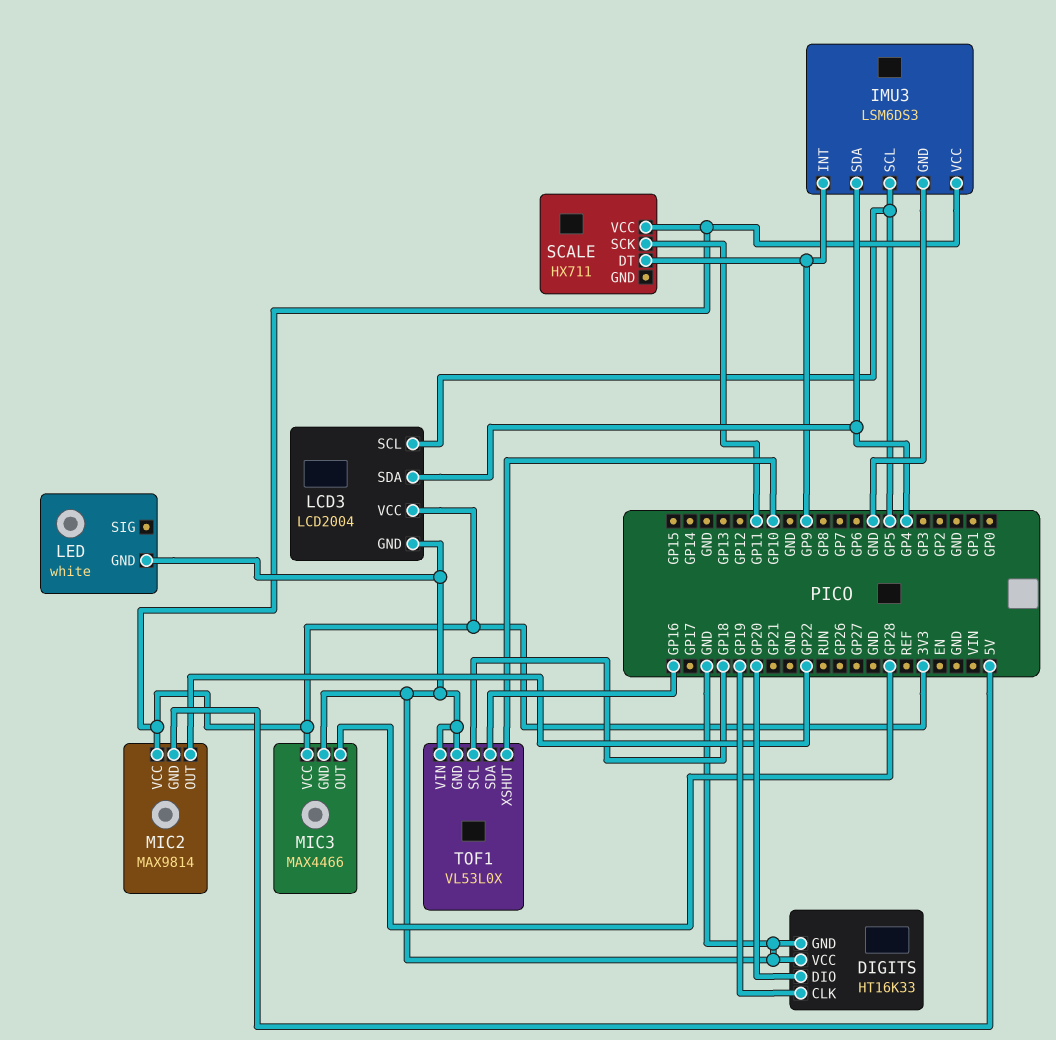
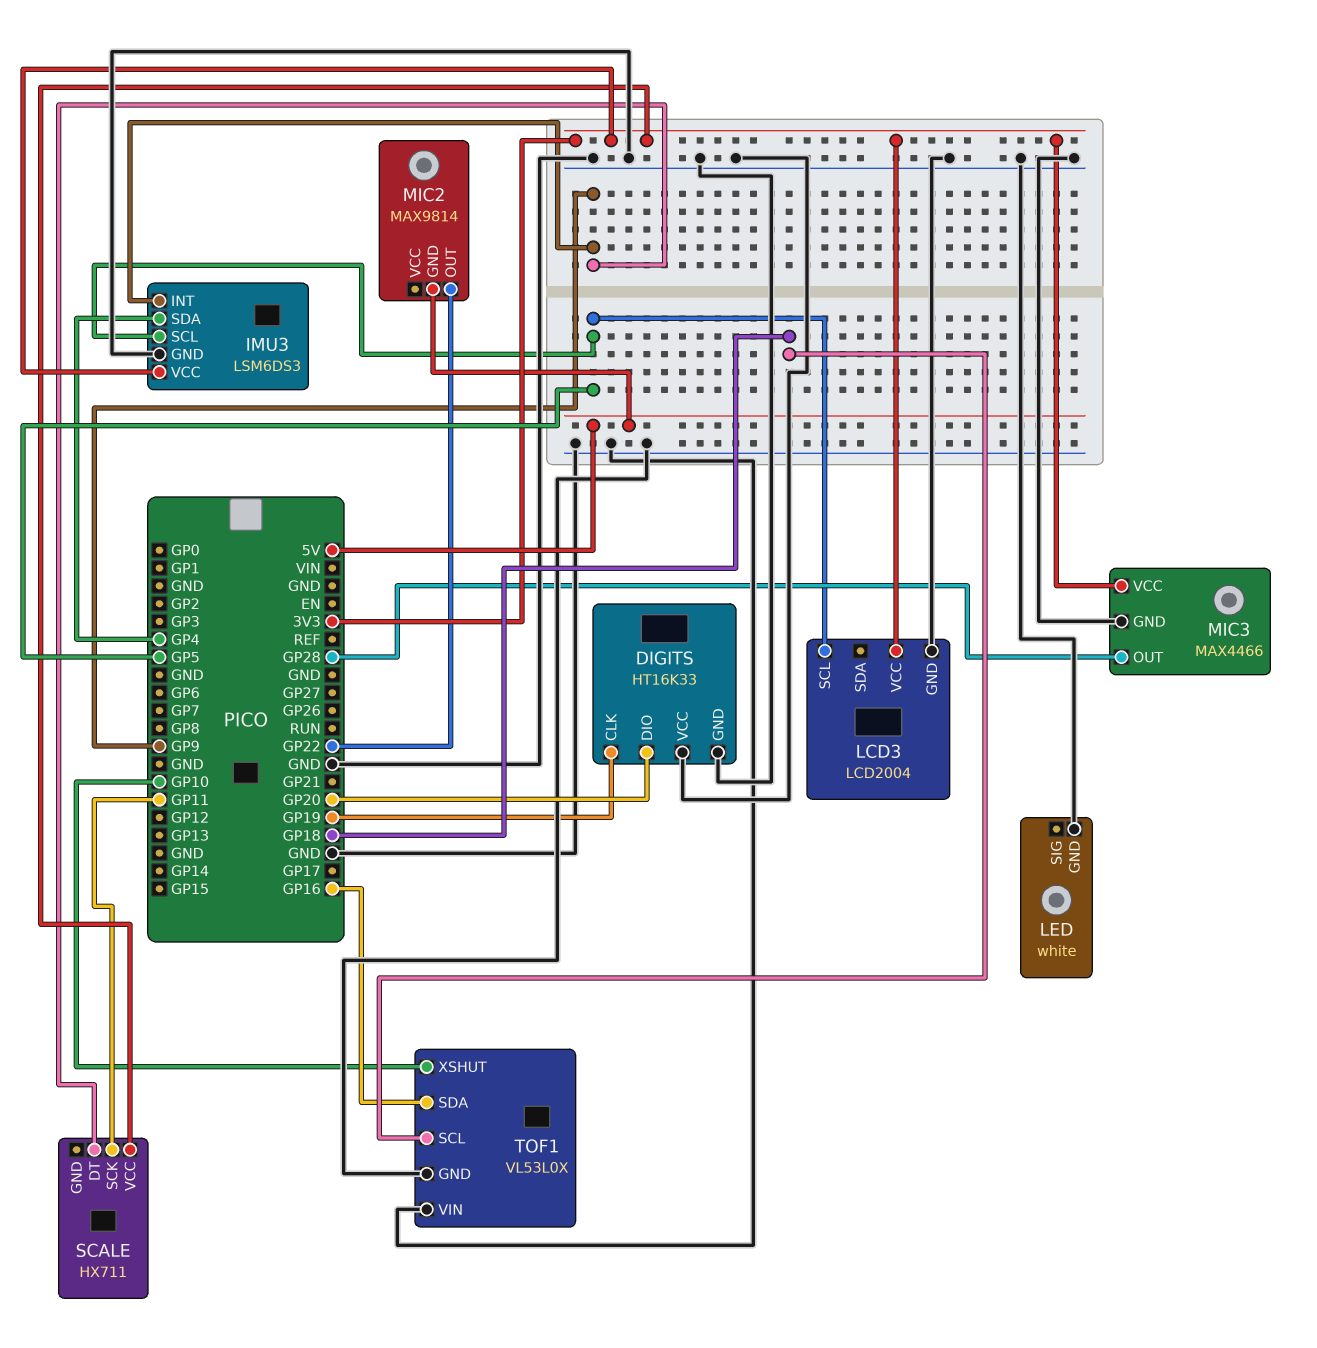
LCD3 pin SDA: GP4 -> none
MIC2 pin VCC: 3V3 -> none

